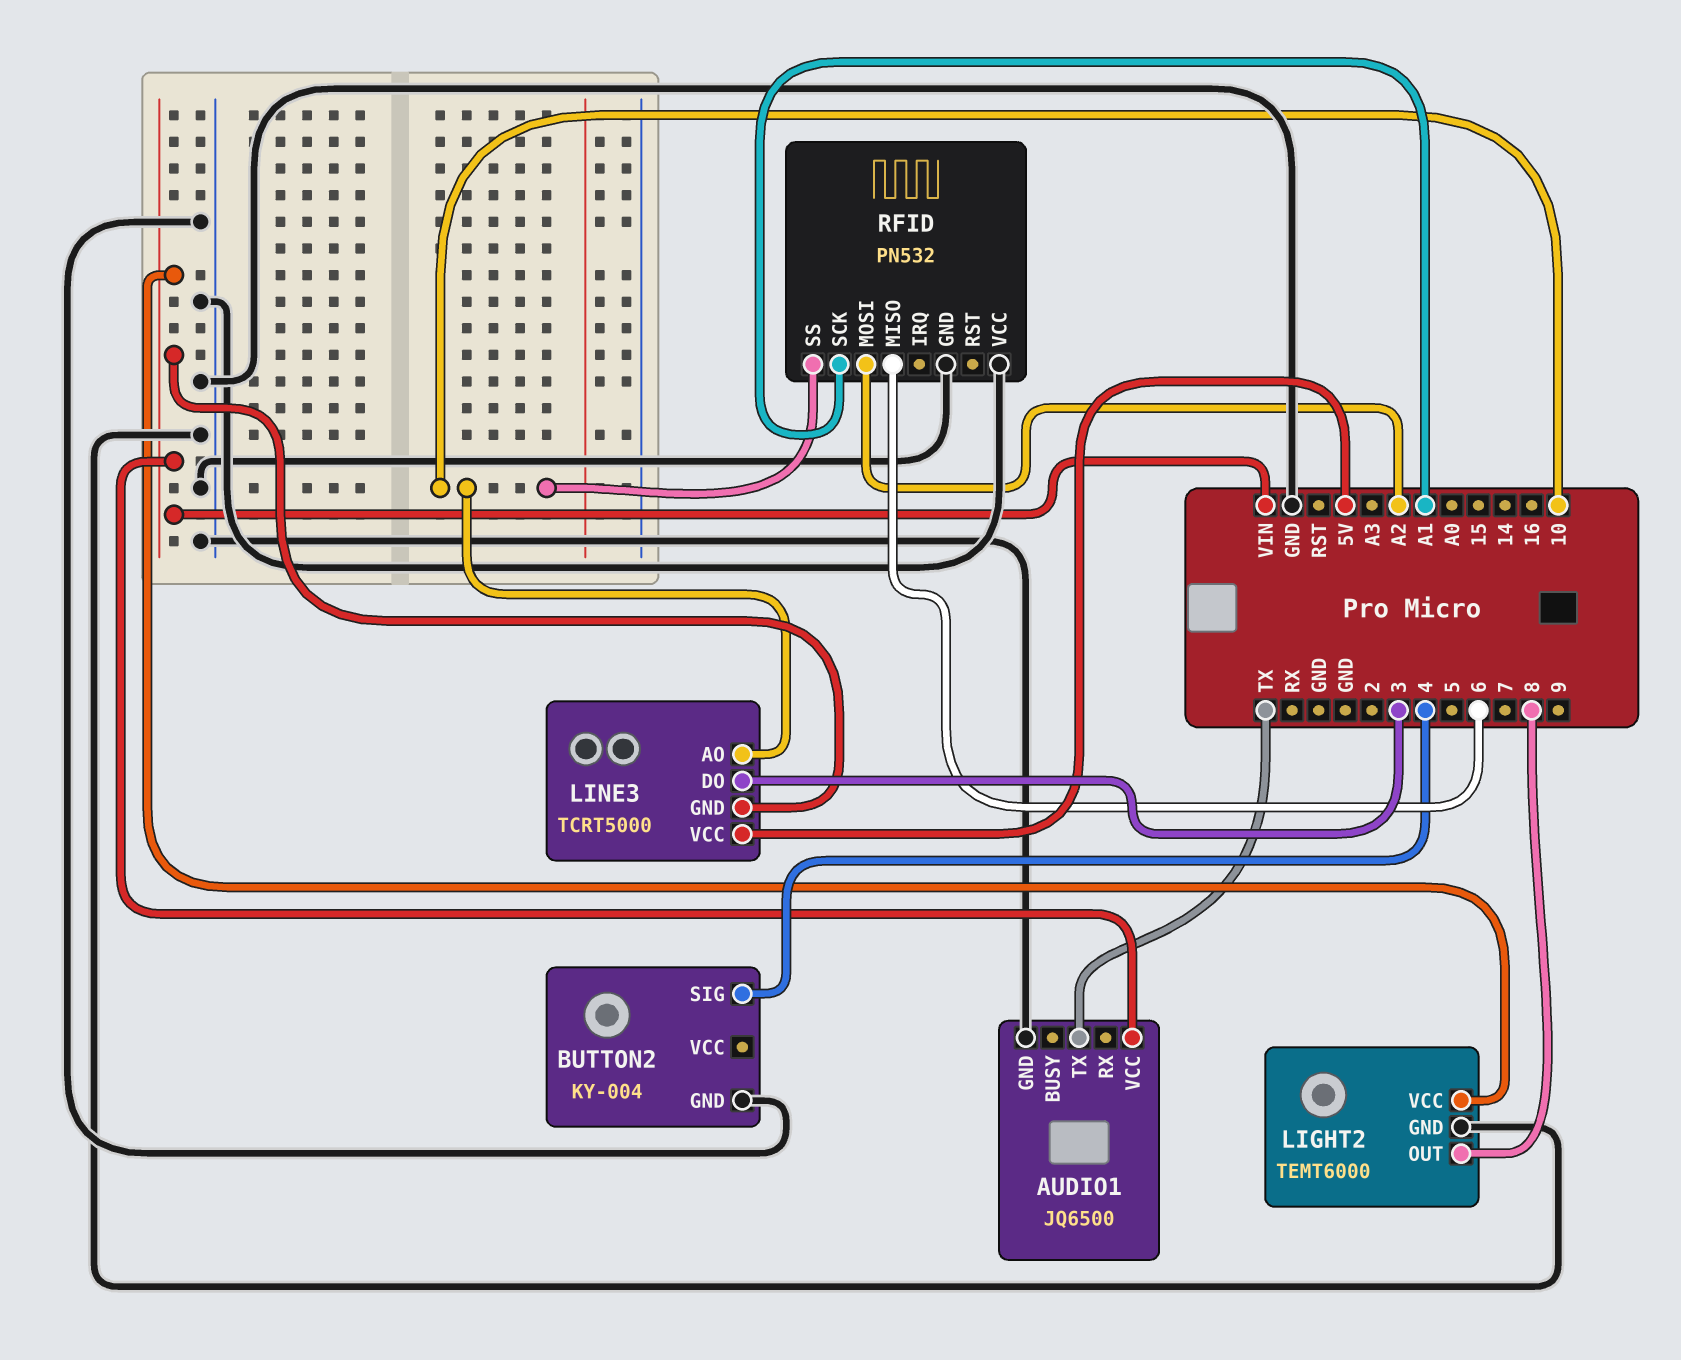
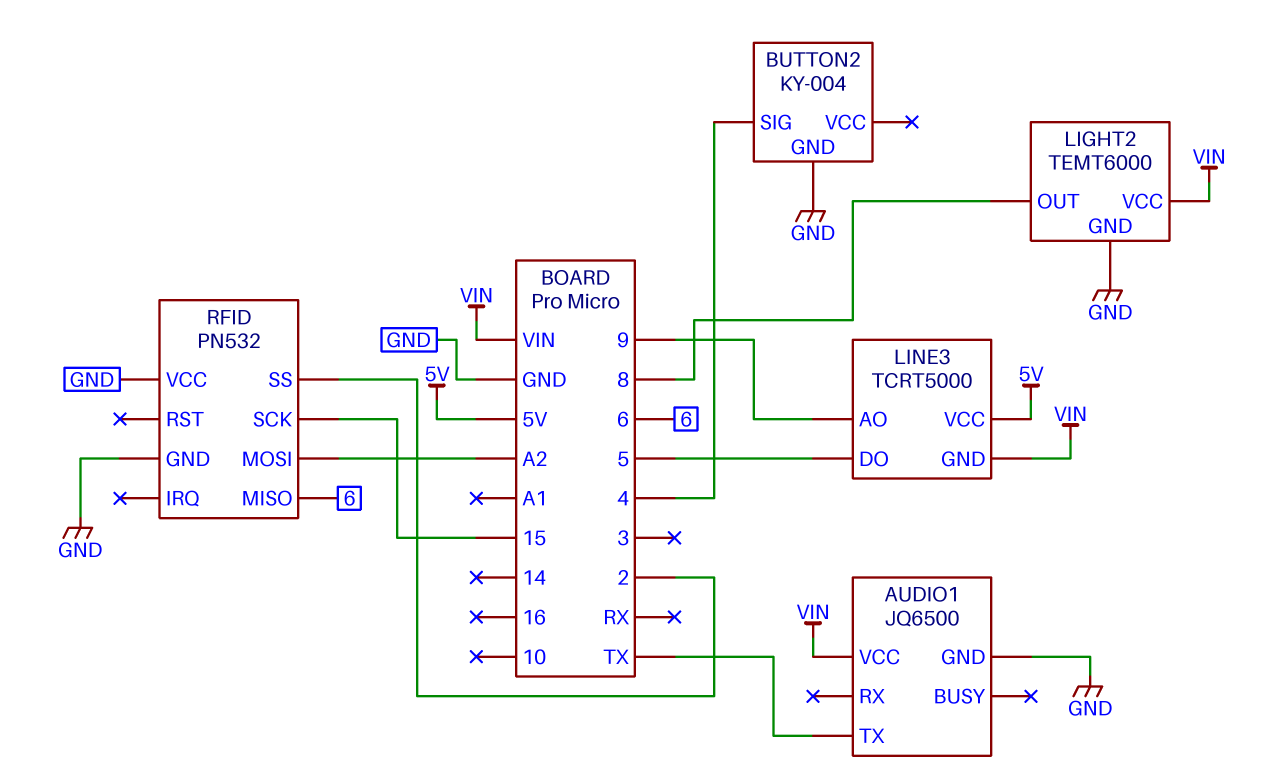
LINE3 pin AO: 10 -> 9
LINE3 pin DO: 3 -> 5
RFID pin SCK: A1 -> 15
RFID pin SS: 10 -> 2

